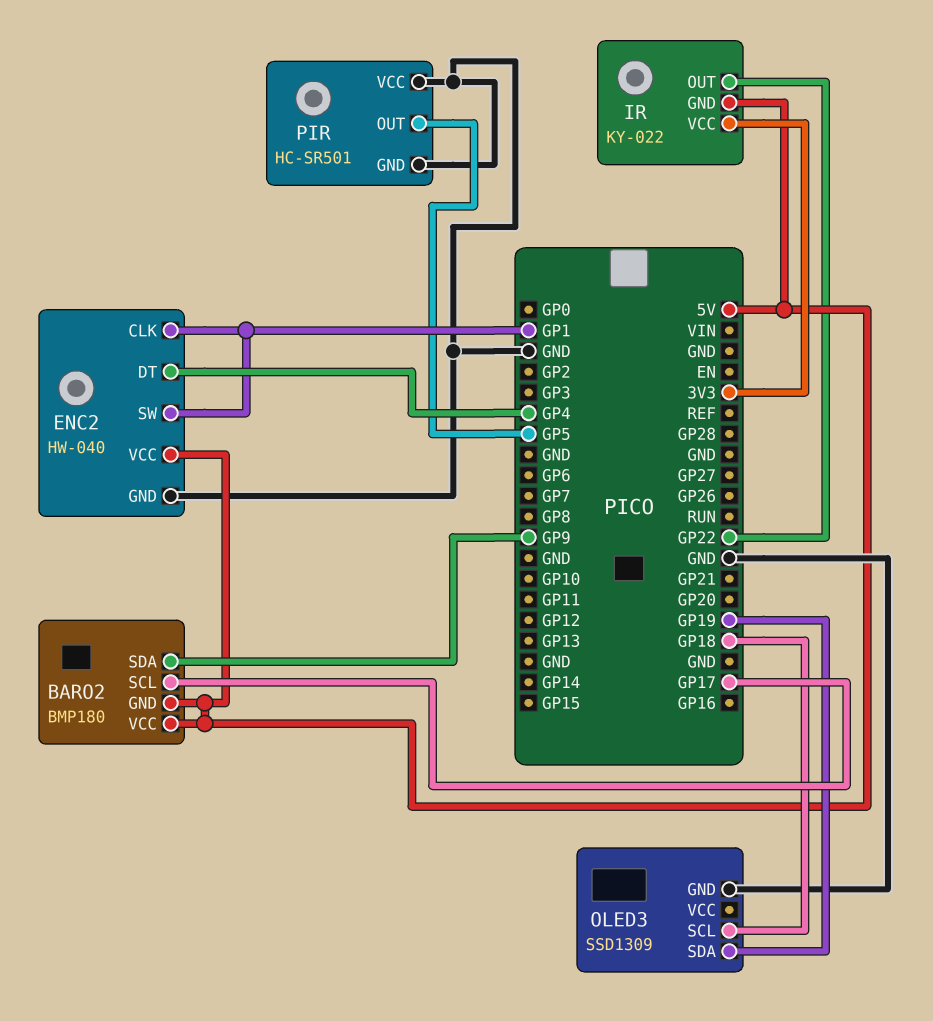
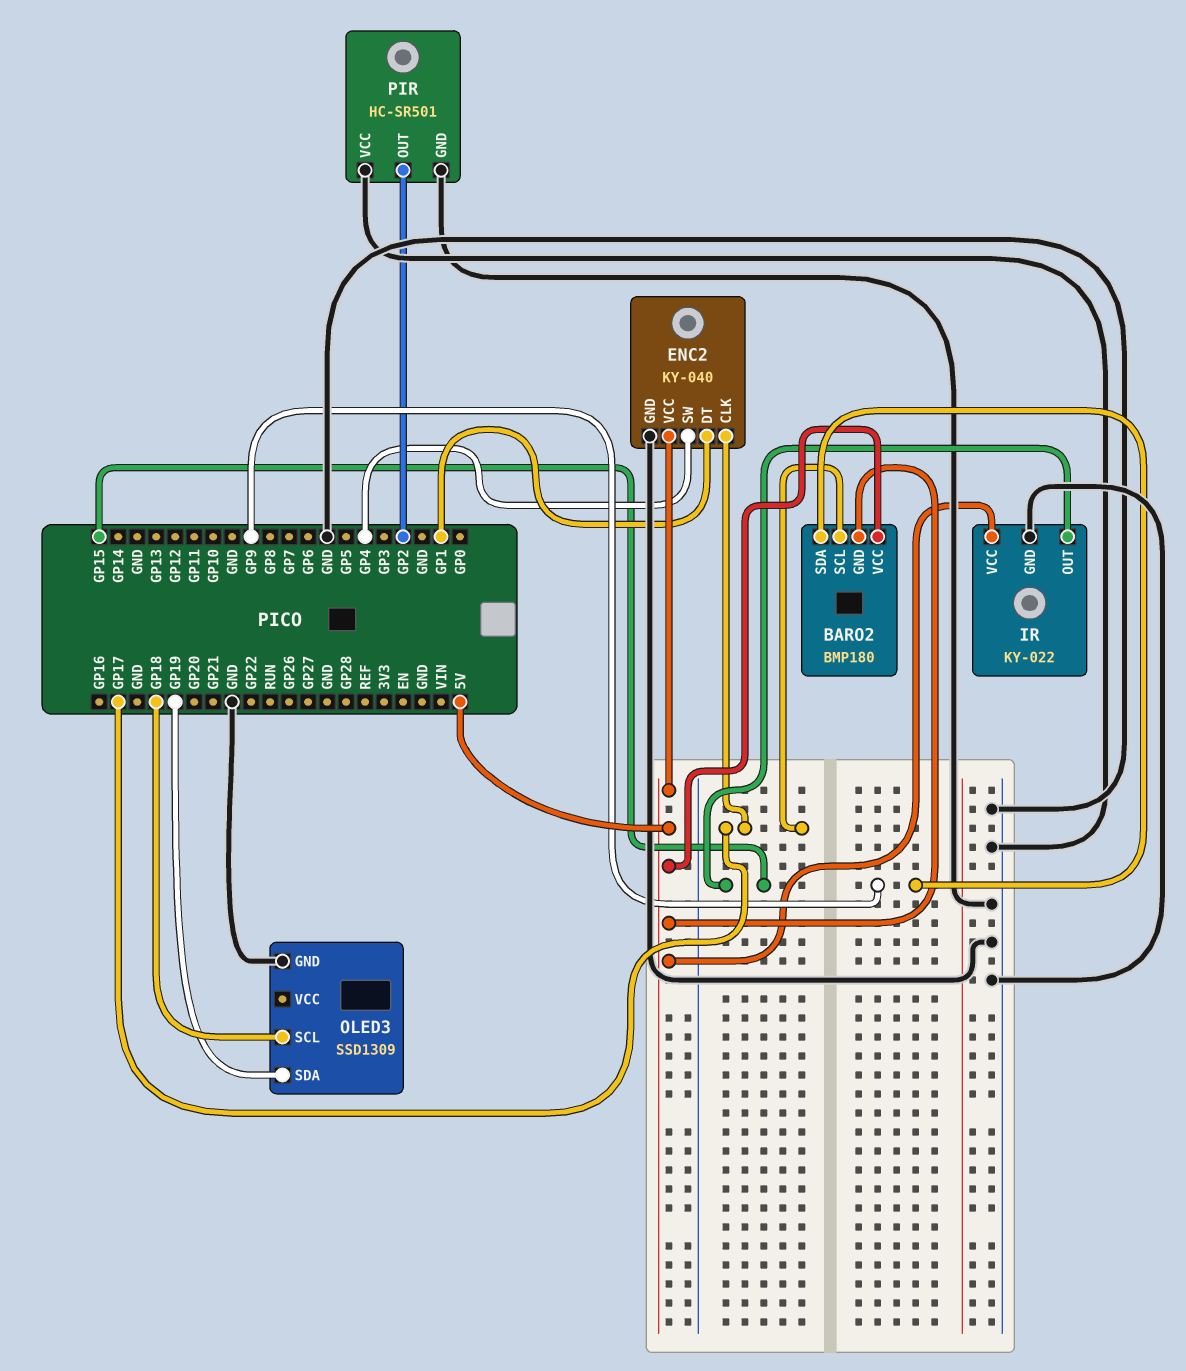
ENC2: HW-040 -> KY-040
ENC2 pin CLK: GP1 -> GP17
ENC2 pin DT: GP4 -> GP1
ENC2 pin SW: GP1 -> GP4
IR pin GND: 5V -> GND
IR pin OUT: GP22 -> GP15
IR pin VCC: 3V3 -> 5V
PIR pin OUT: GP5 -> GP2

